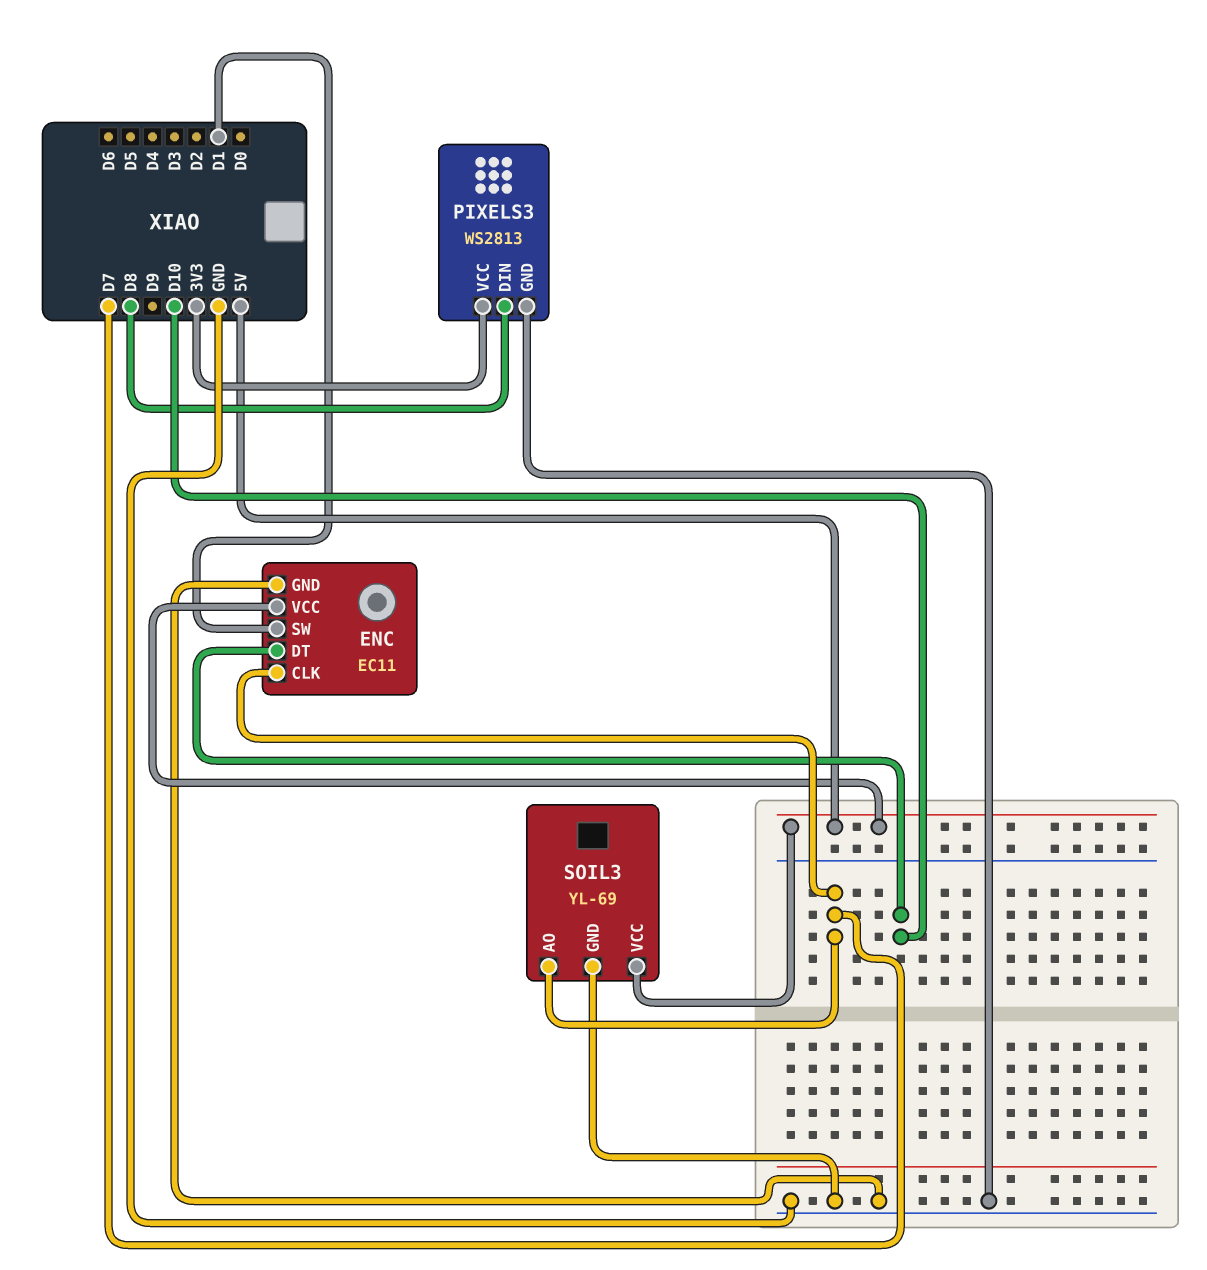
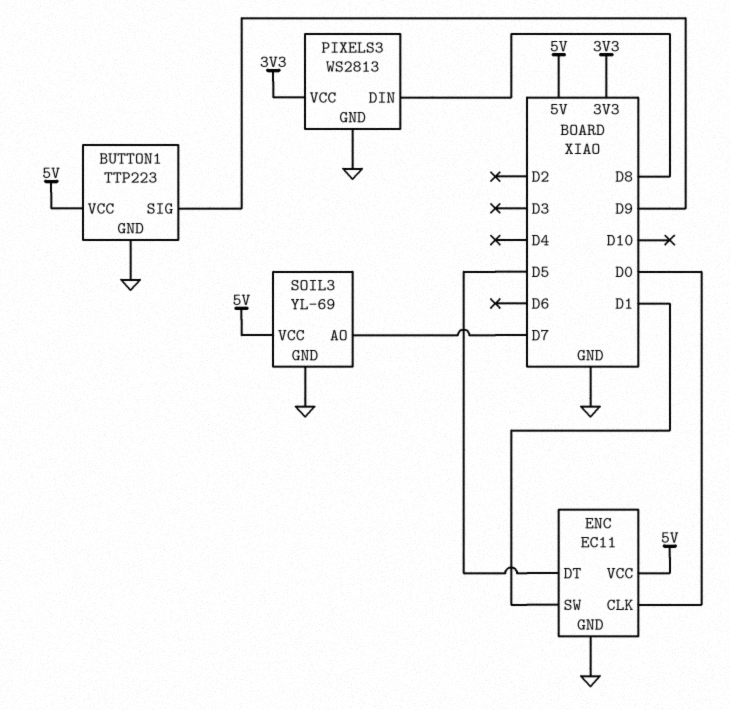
BUTTON1: none -> TTP223
BUTTON1 pin GND: none -> GND
BUTTON1 pin SIG: none -> D9
BUTTON1 pin VCC: none -> 5V
ENC pin CLK: D7 -> D0
ENC pin DT: D10 -> D5

